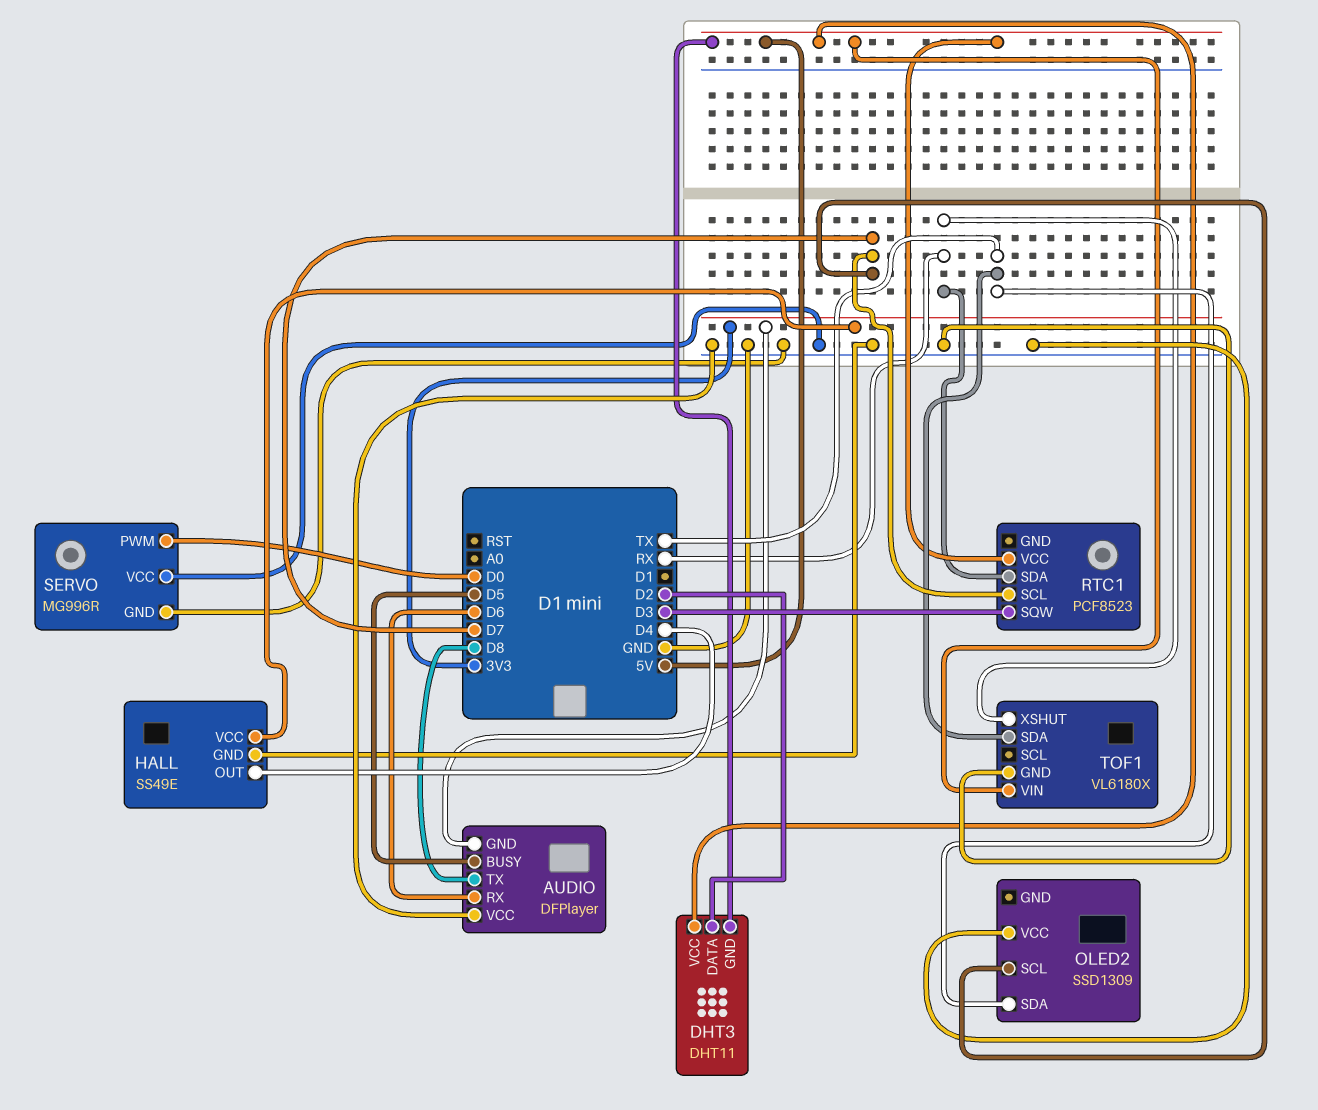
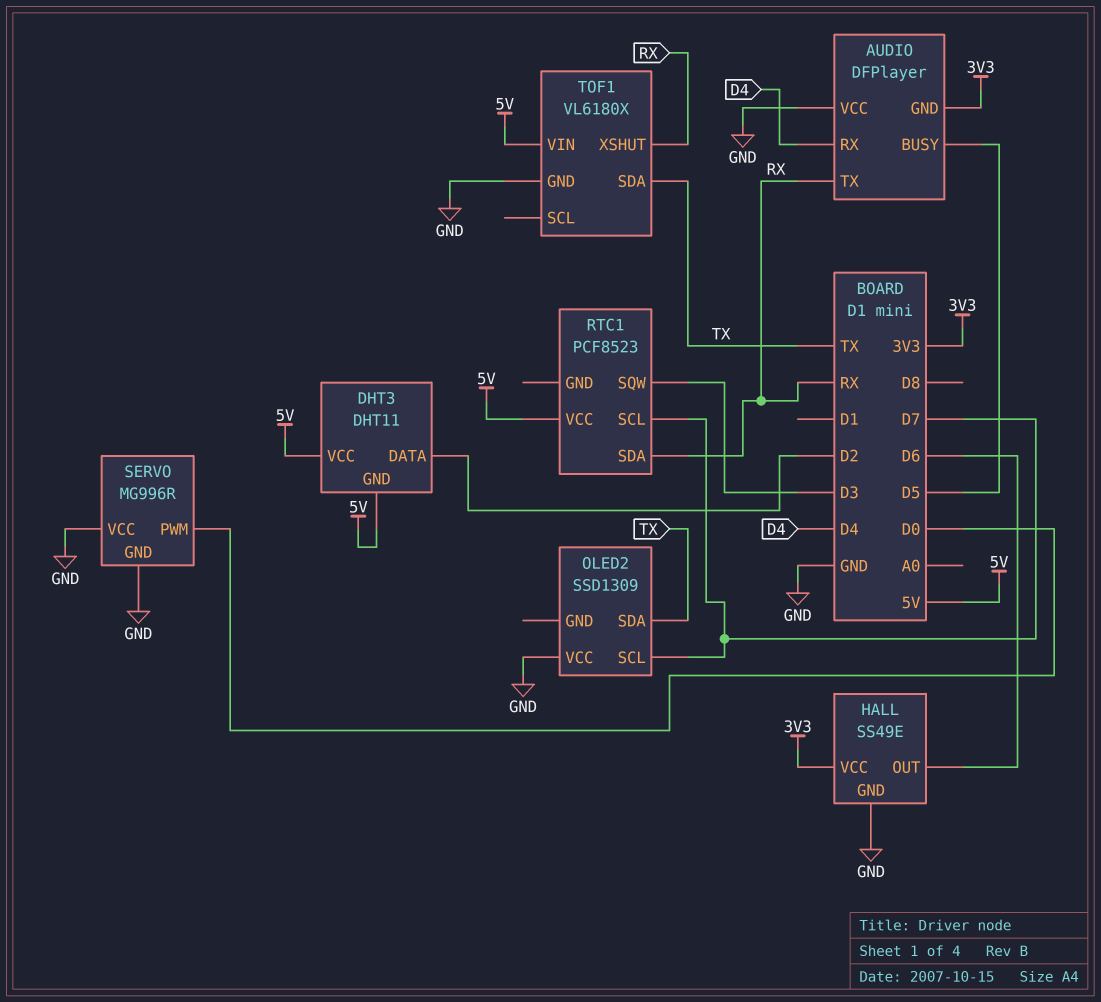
AUDIO pin RX: D6 -> D4
AUDIO pin TX: D8 -> RX
HALL pin OUT: D4 -> D6

